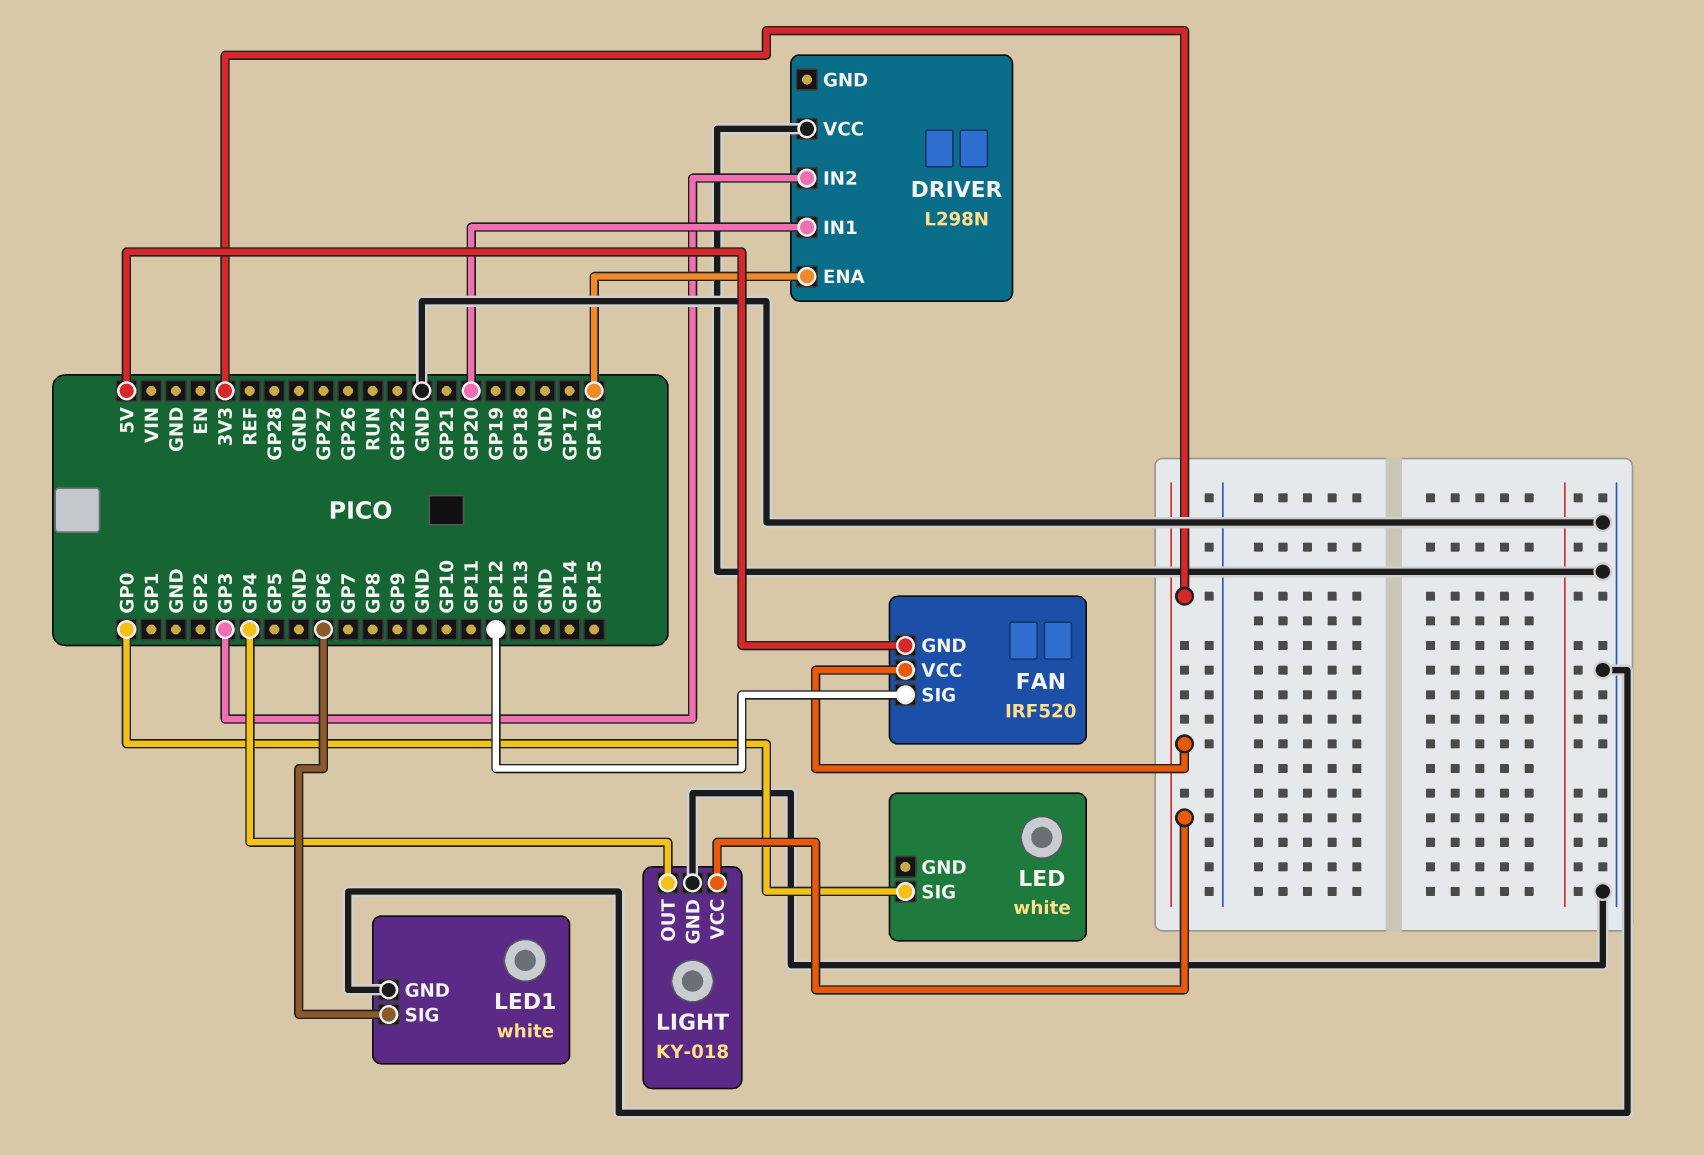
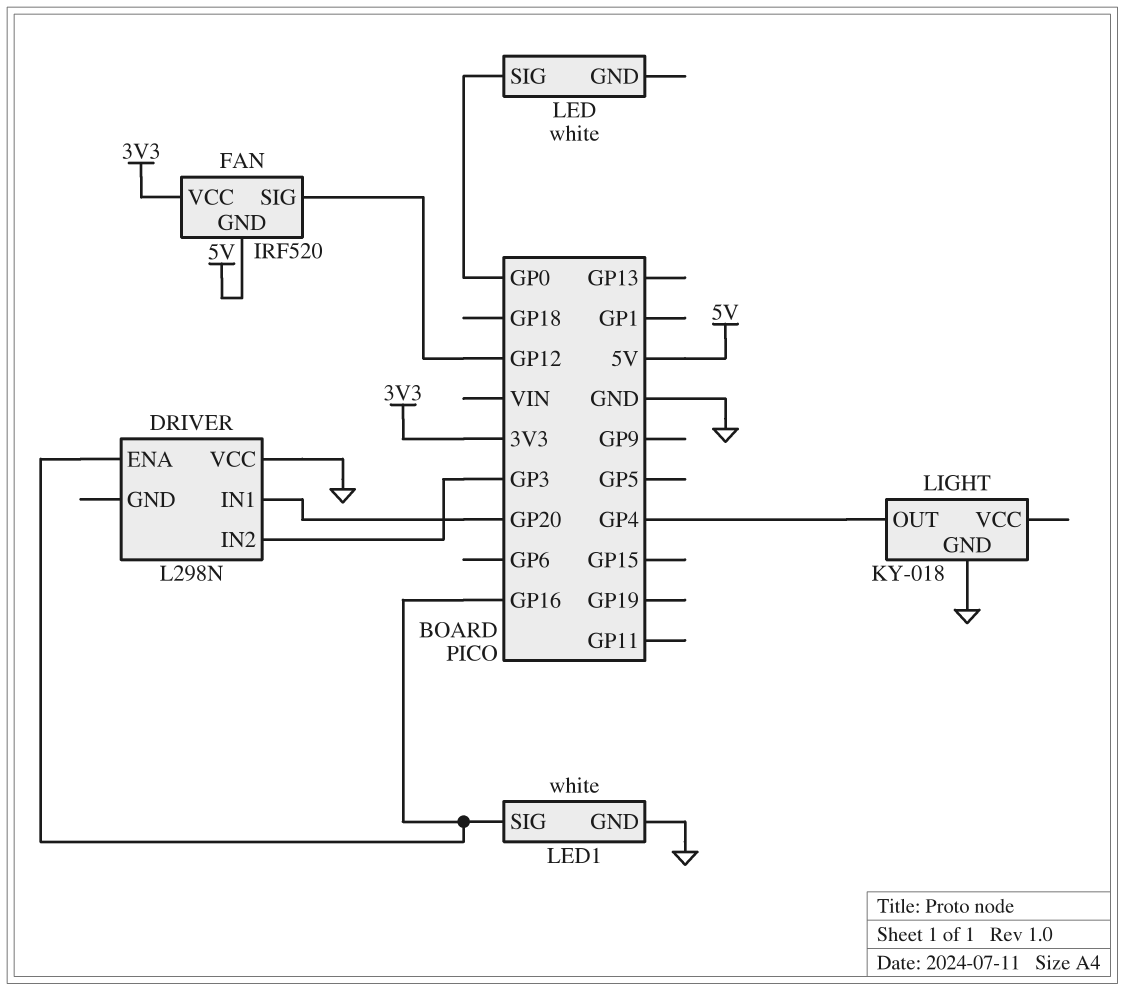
LED1 pin SIG: GP6 -> GP16
LIGHT pin VCC: 3V3 -> none

